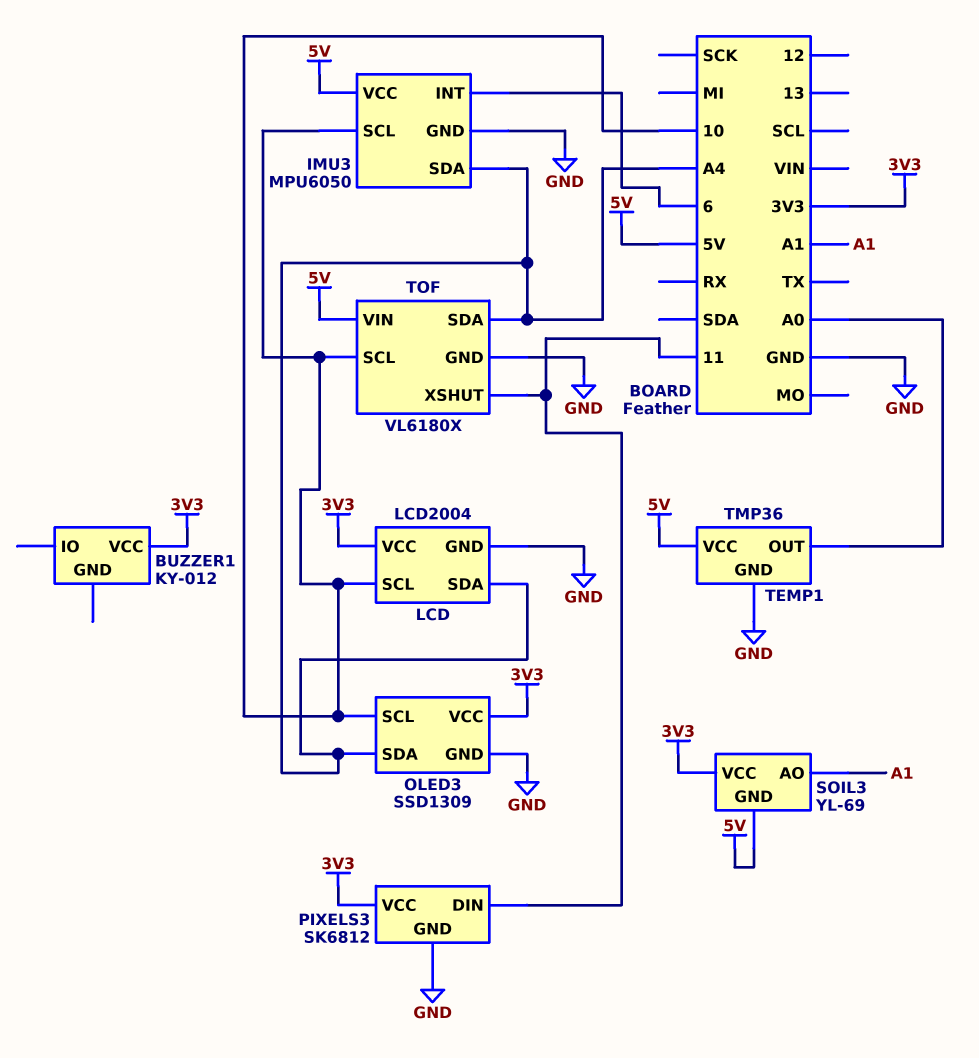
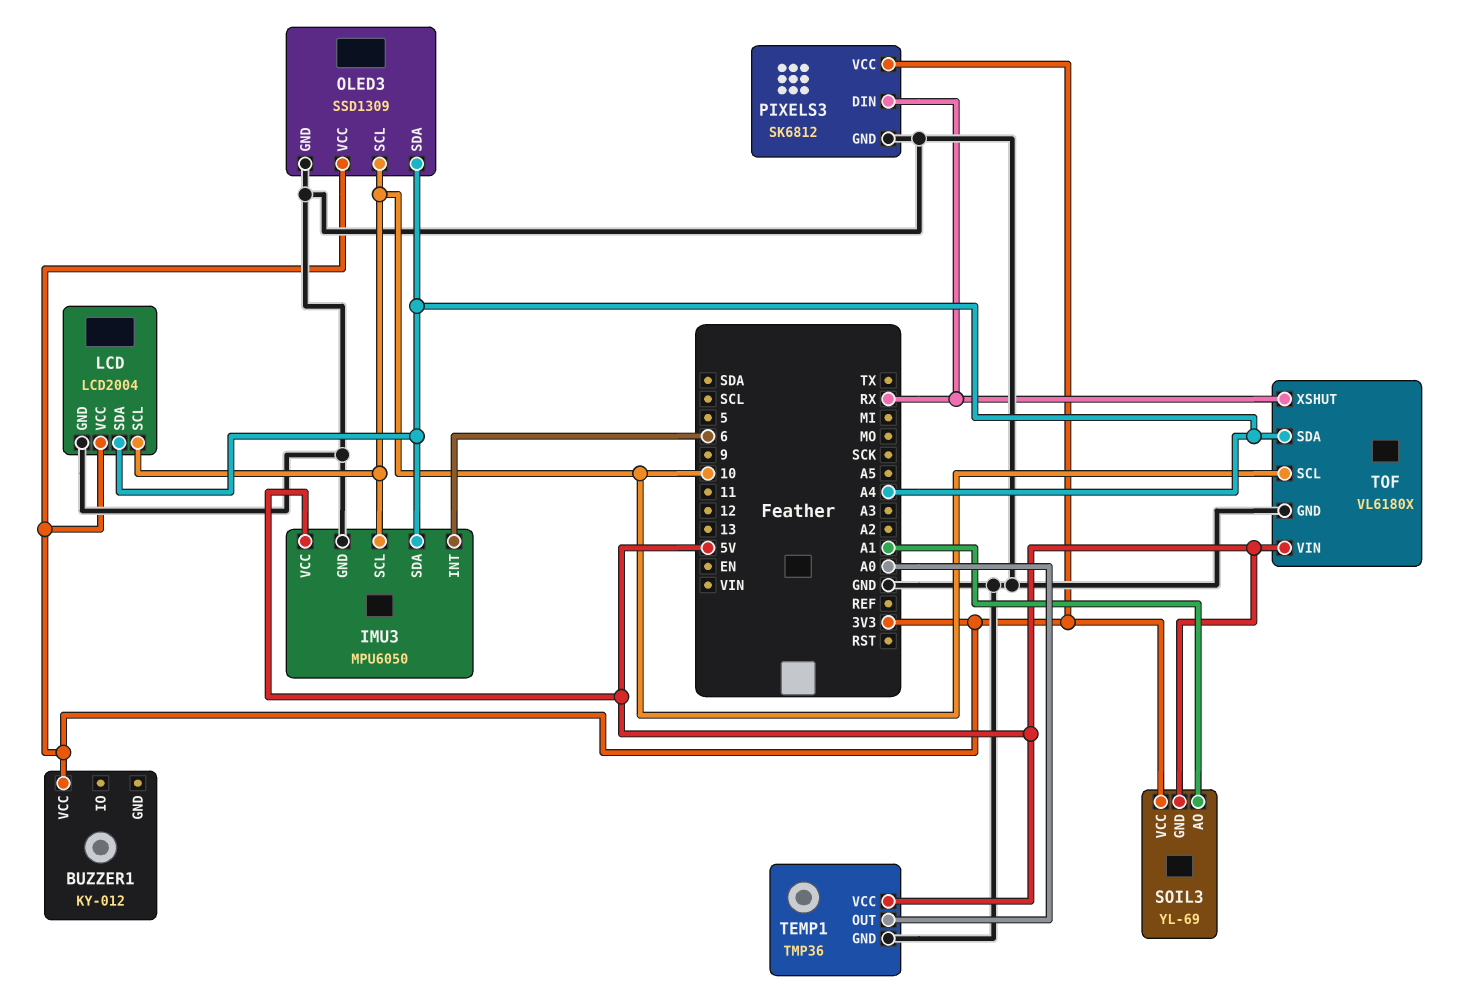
PIXELS3 pin DIN: 11 -> RX
TOF pin XSHUT: 11 -> RX

